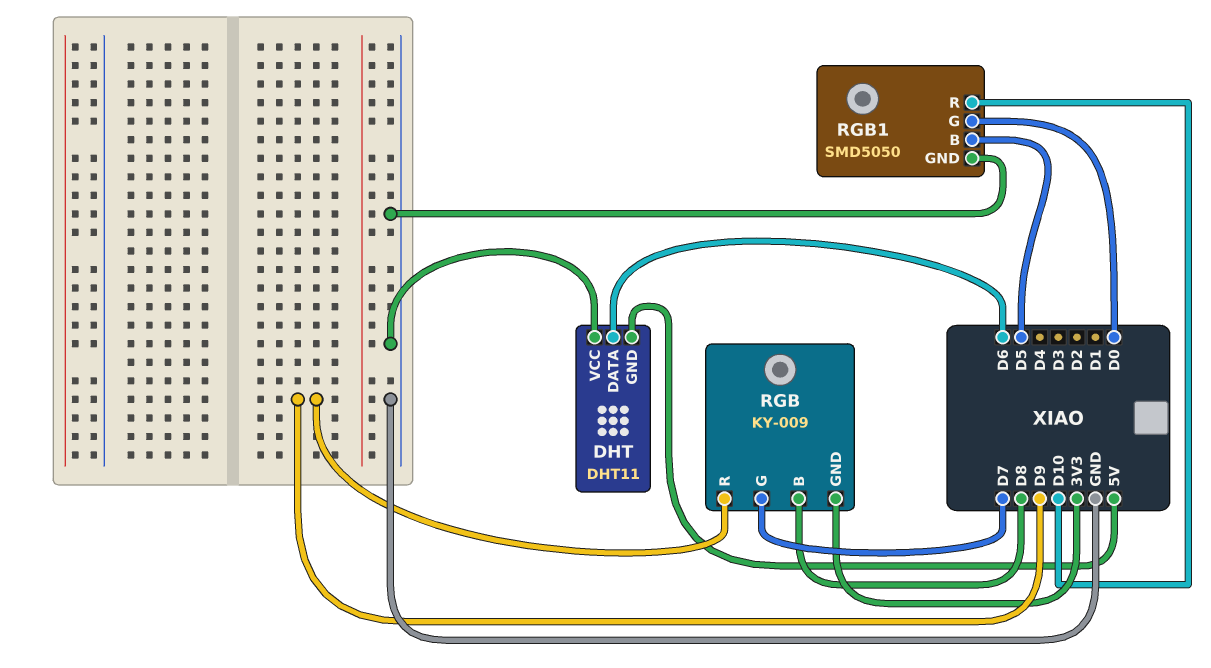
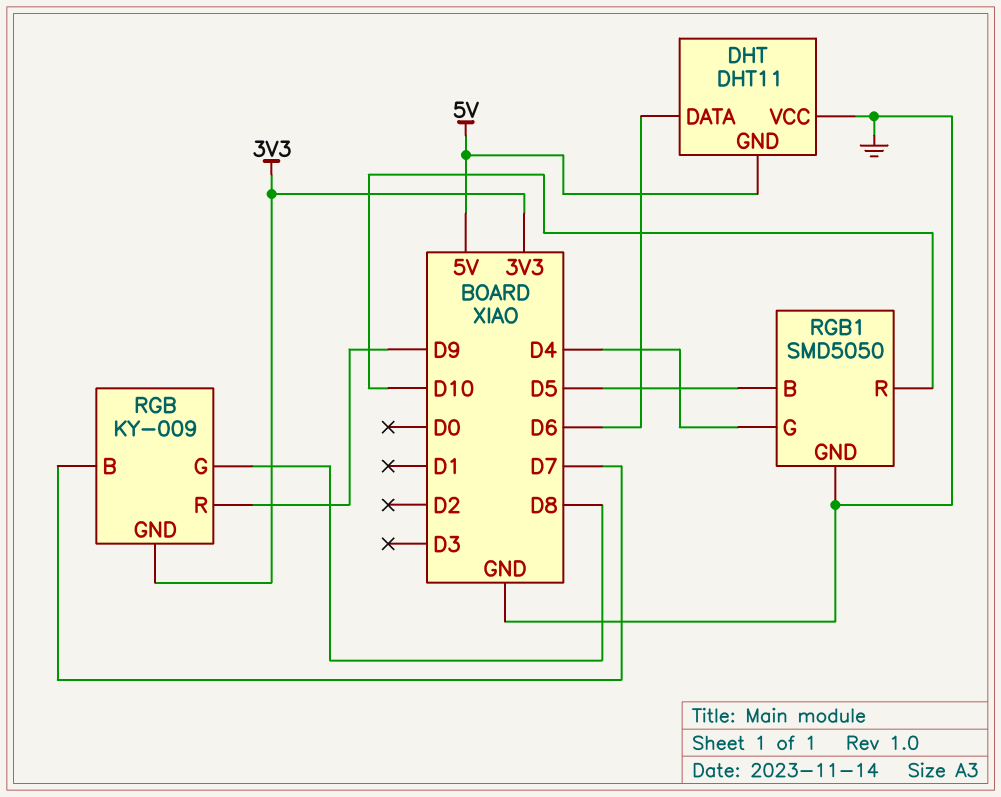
RGB pin B: D8 -> D7
RGB pin G: D7 -> D8
RGB1 pin G: D0 -> D4

